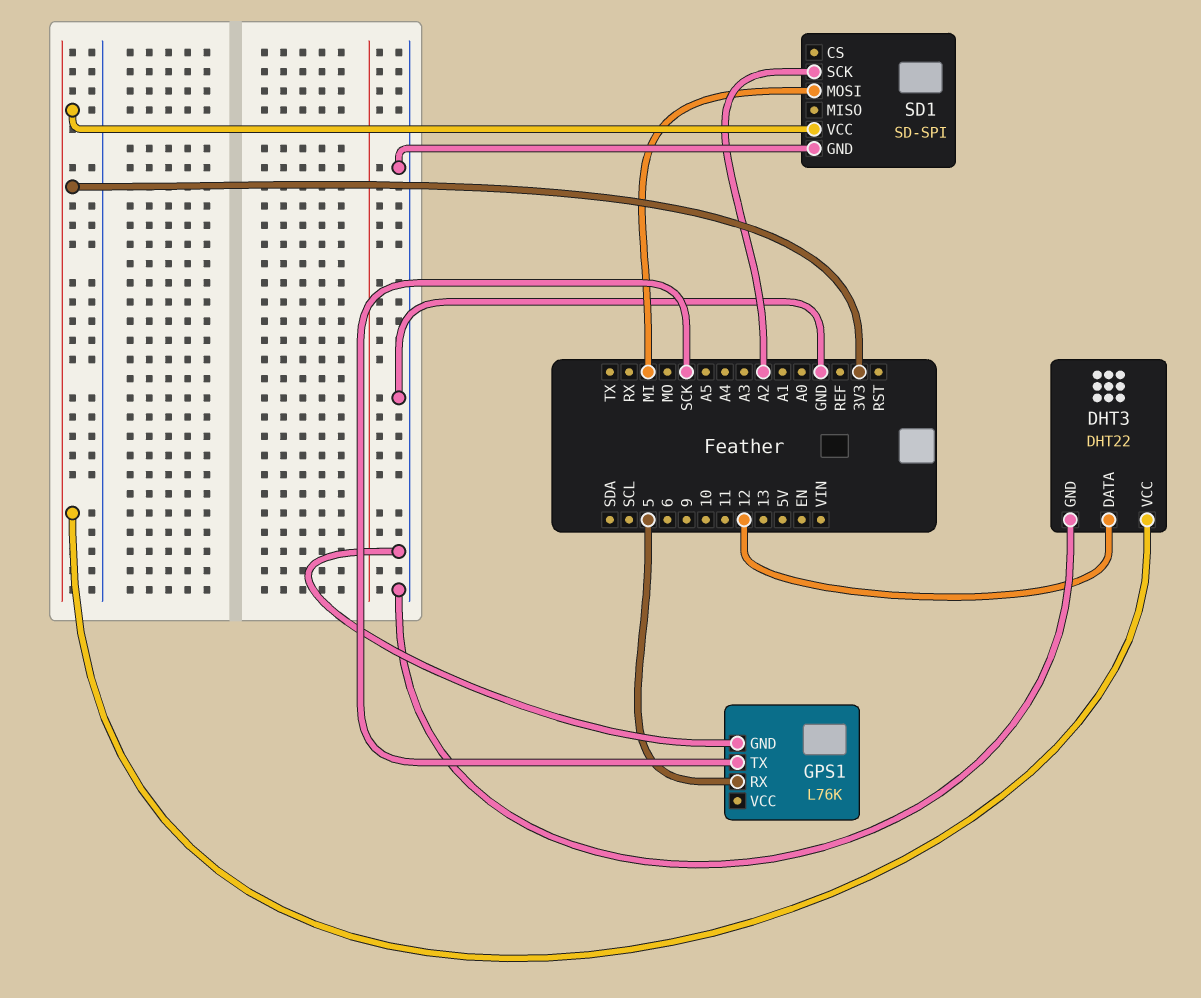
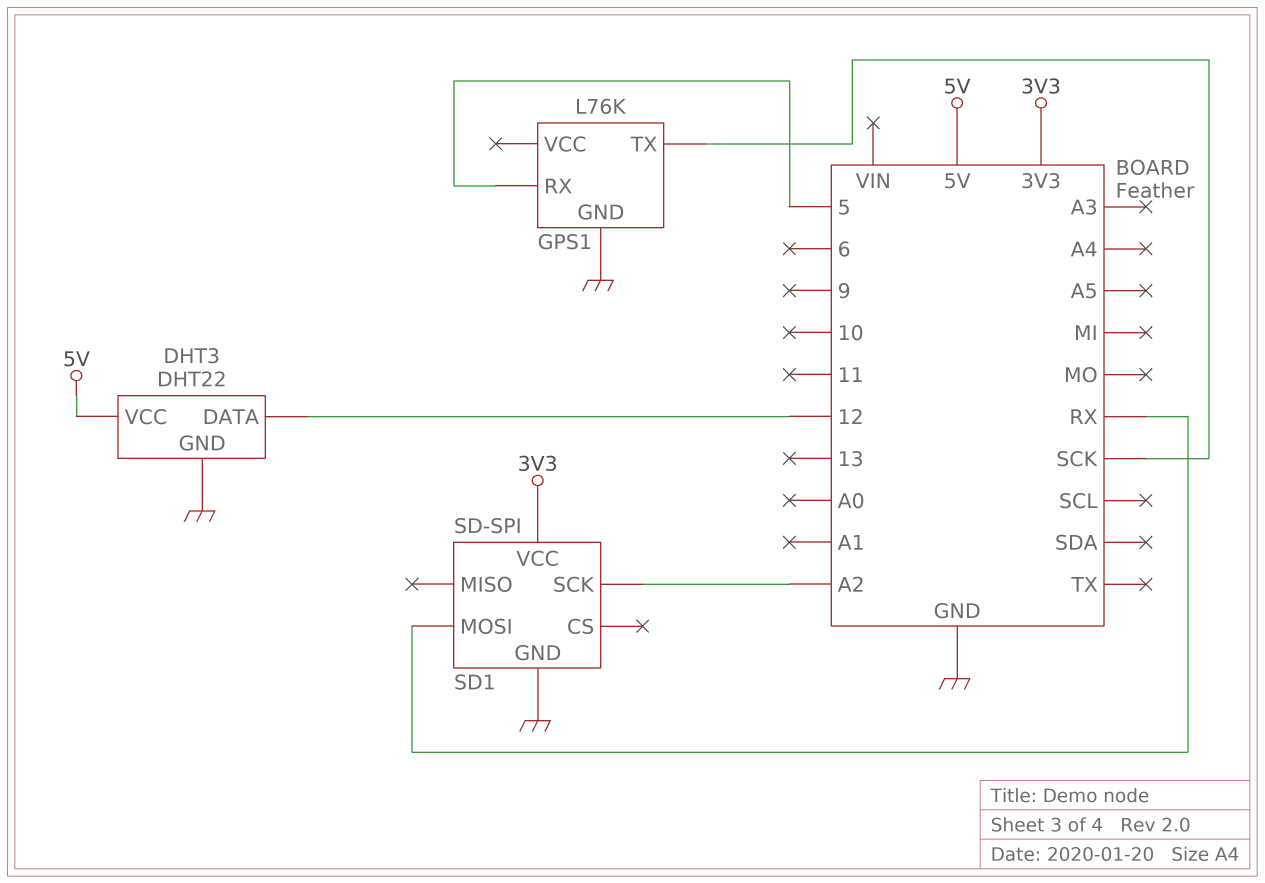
DHT3 pin VCC: 3V3 -> 5V
SD1 pin MOSI: MI -> RX

